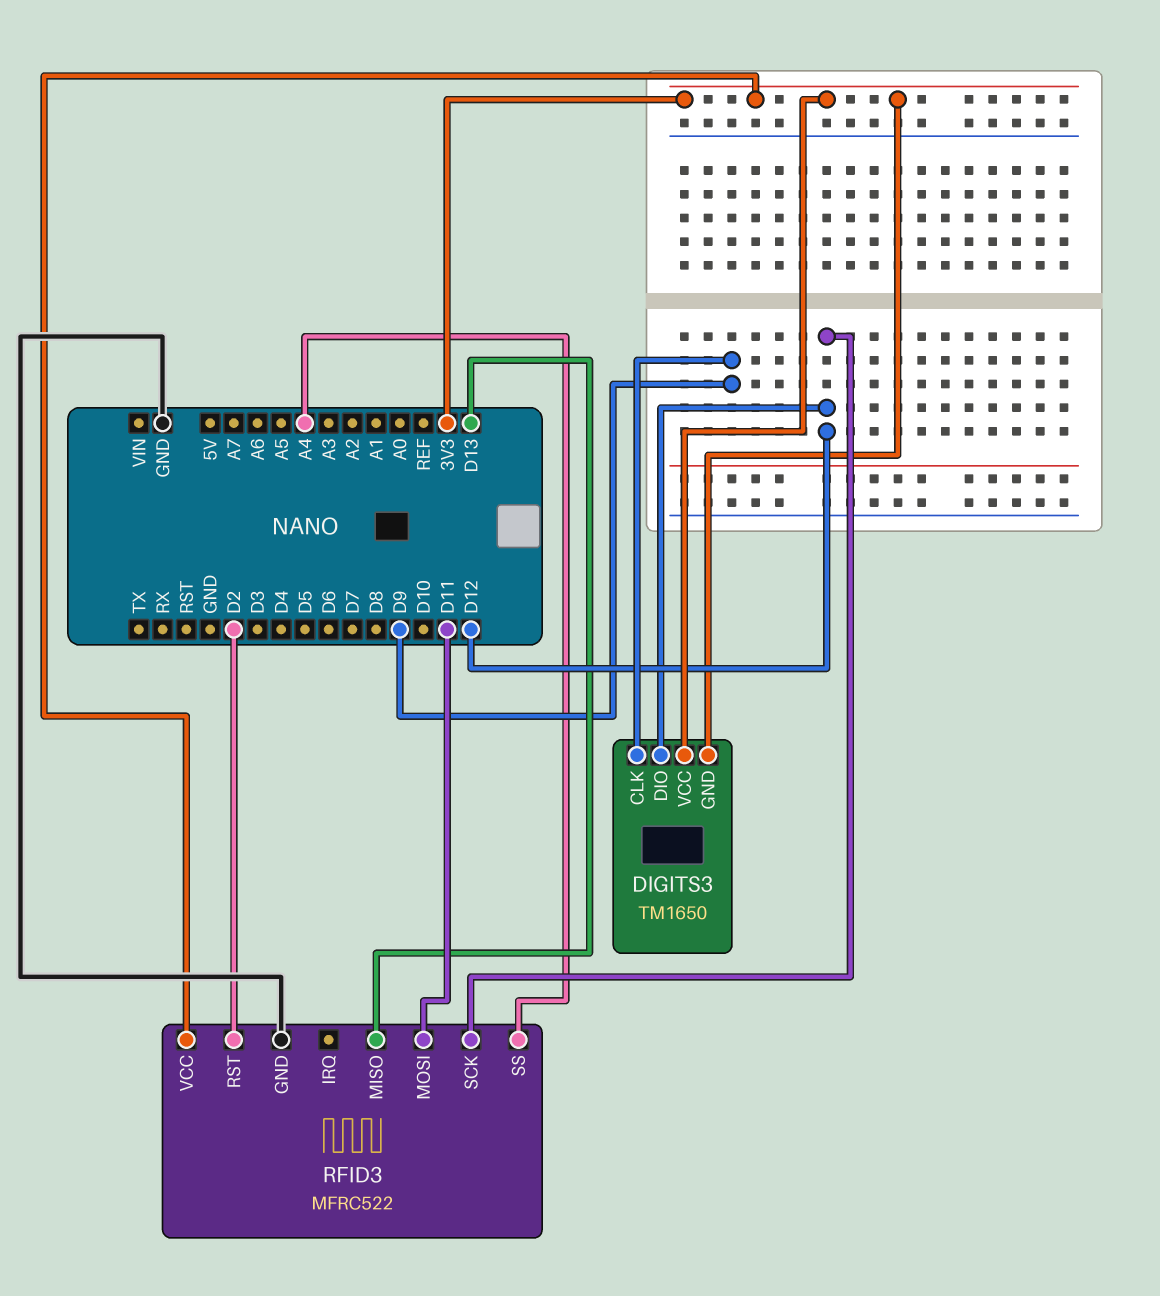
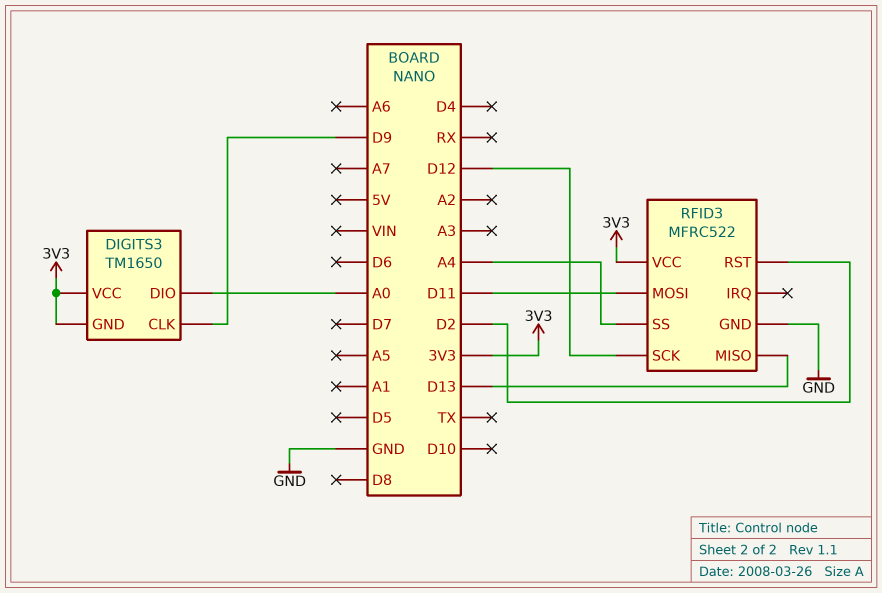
DIGITS3 pin DIO: D12 -> A0

